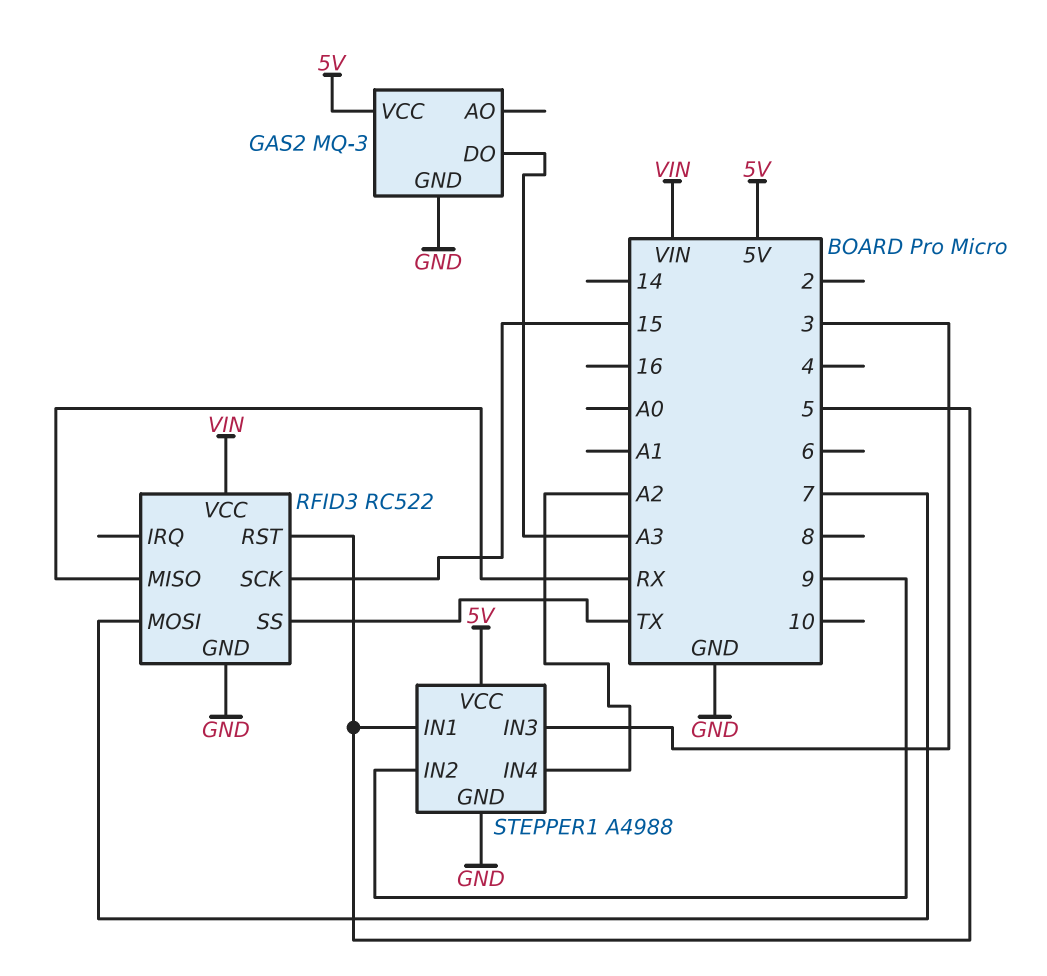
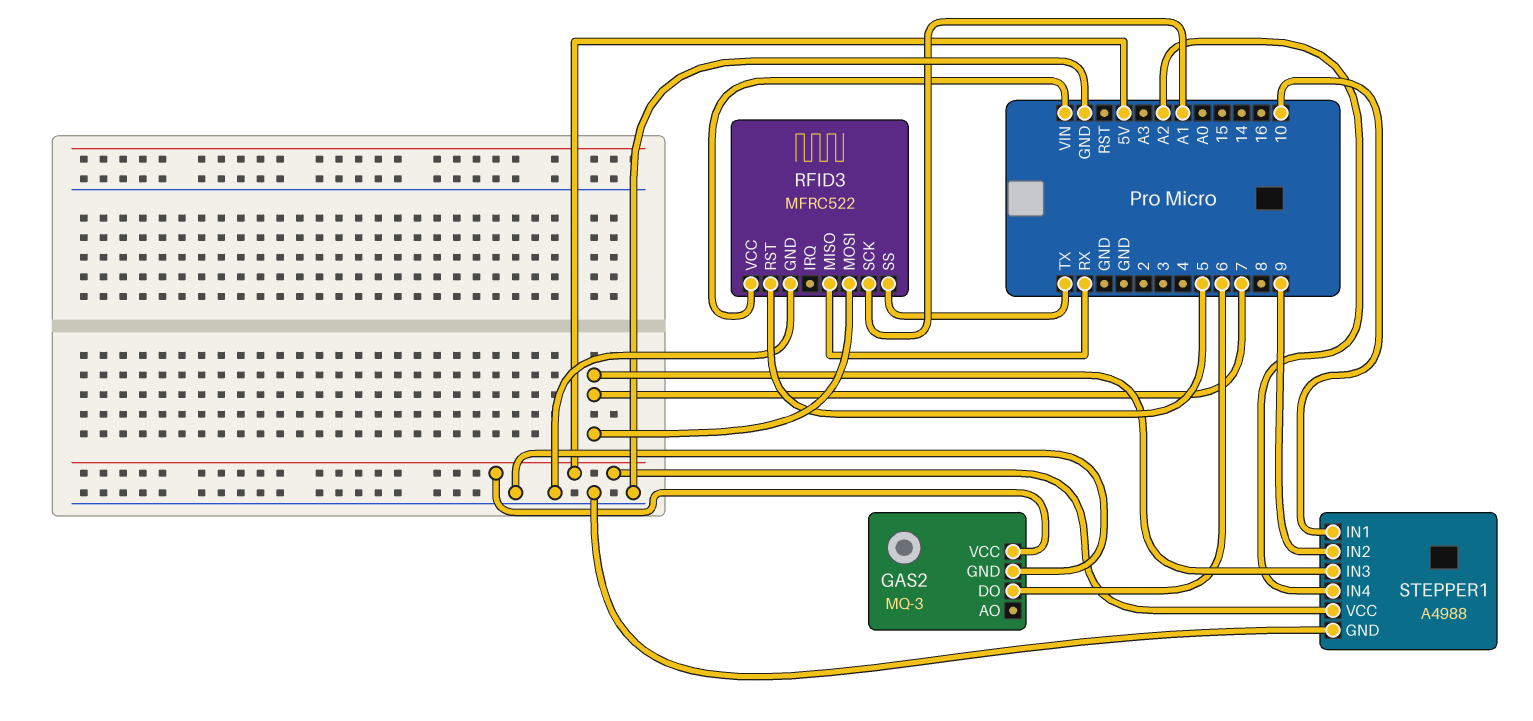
GAS2 pin DO: A3 -> 6
RFID3: RC522 -> MFRC522
RFID3 pin SCK: 15 -> A1
STEPPER1 pin IN1: 5 -> 10
STEPPER1 pin IN3: 3 -> 7

